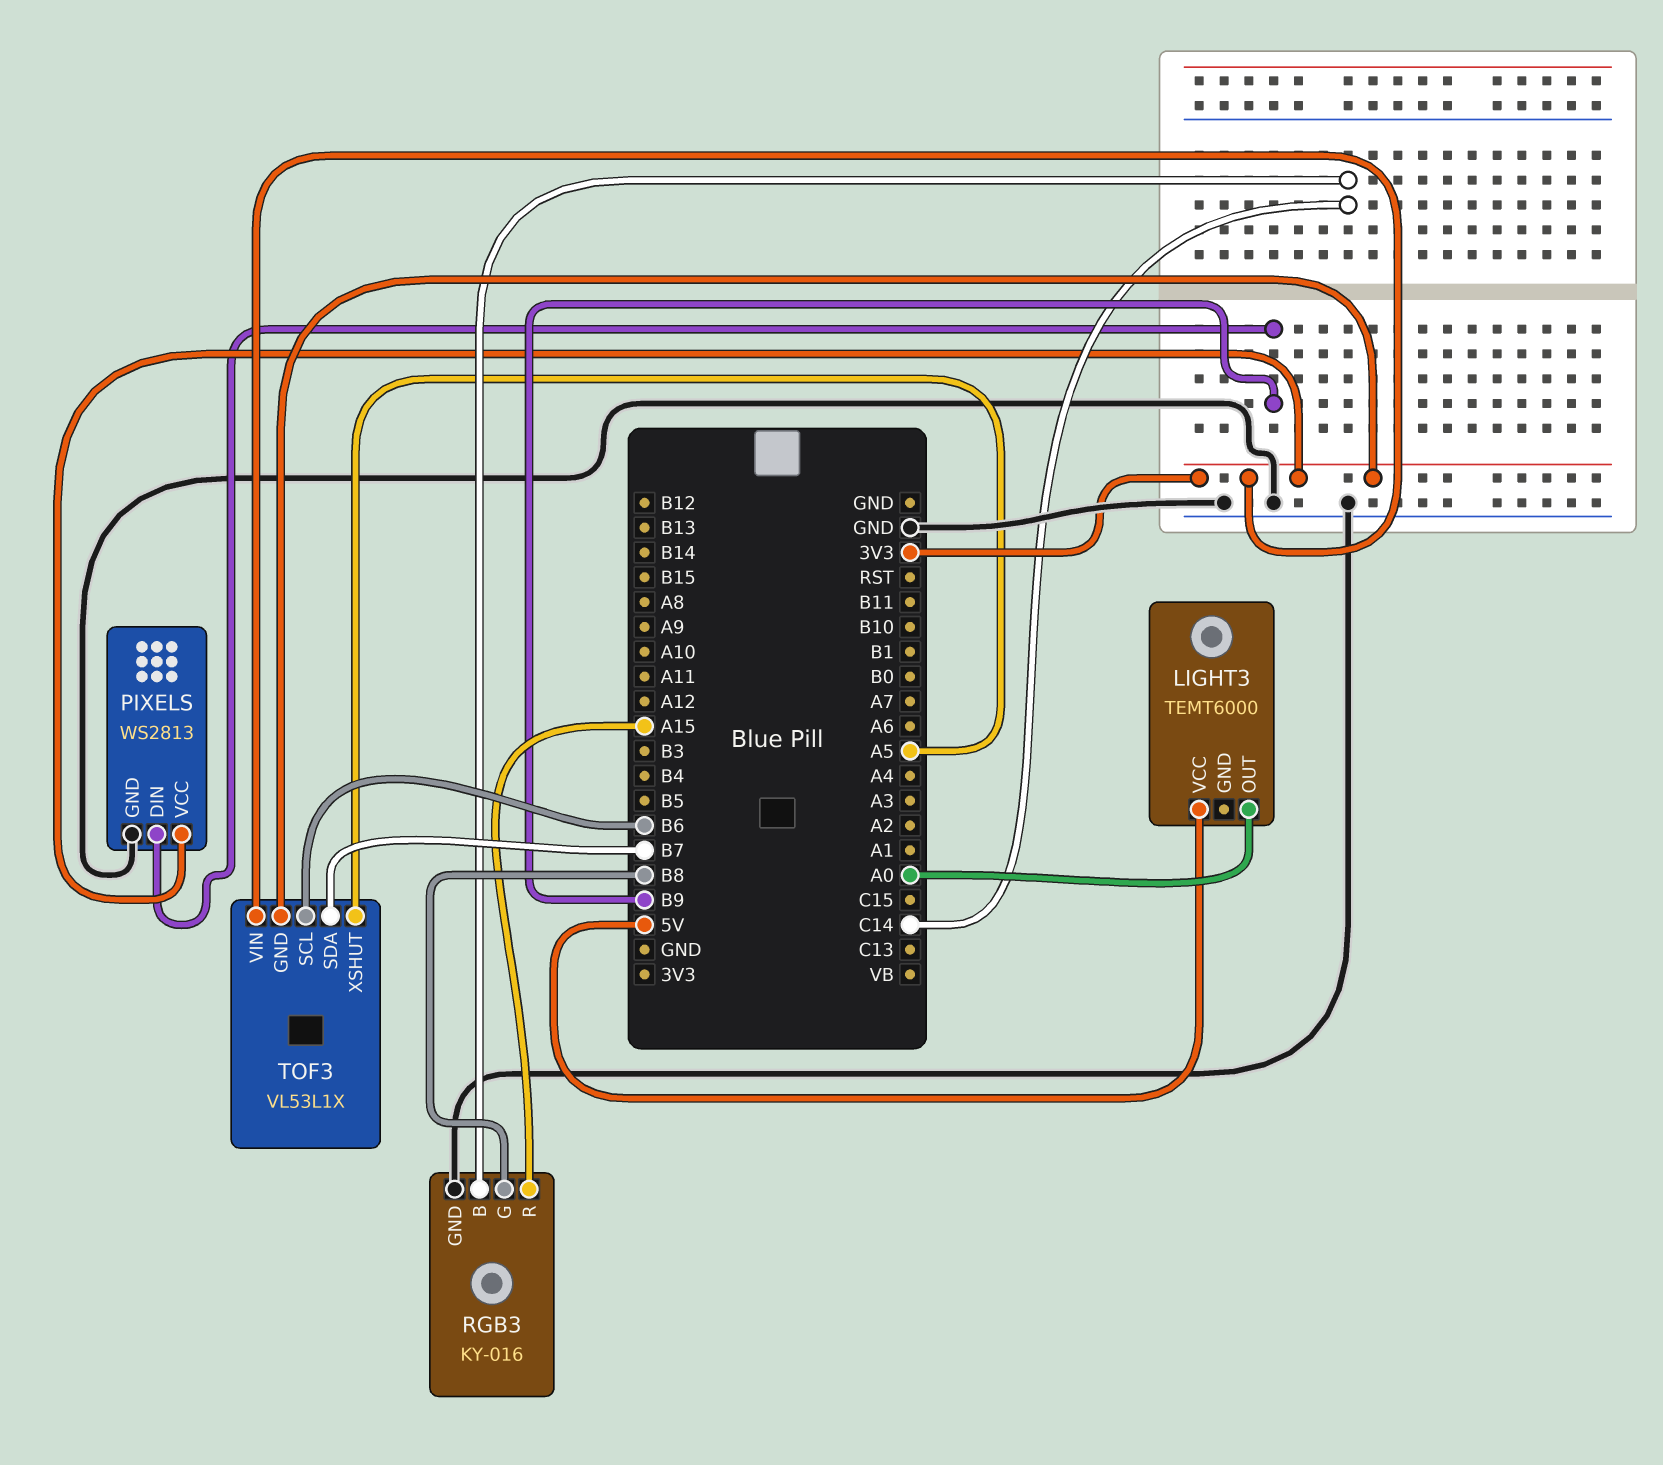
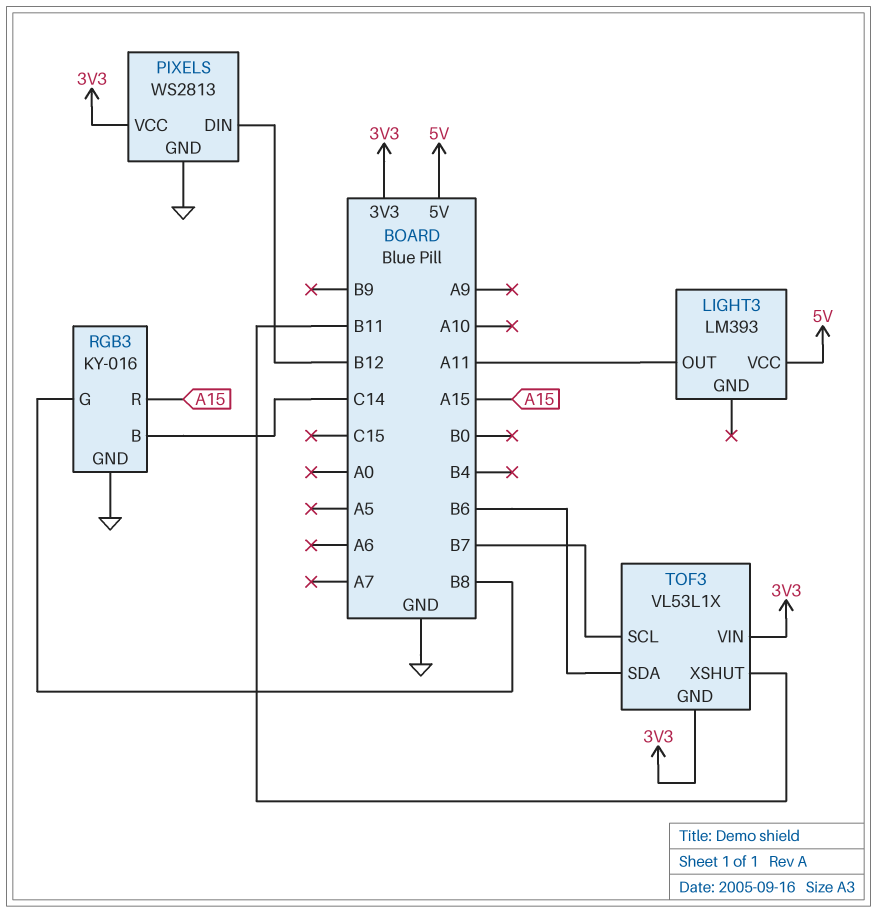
LIGHT3: TEMT6000 -> LM393
LIGHT3 pin OUT: A0 -> A11
PIXELS pin DIN: B9 -> B12
TOF3 pin SCL: B6 -> B7
TOF3 pin SDA: B7 -> B6
TOF3 pin XSHUT: A5 -> B11

